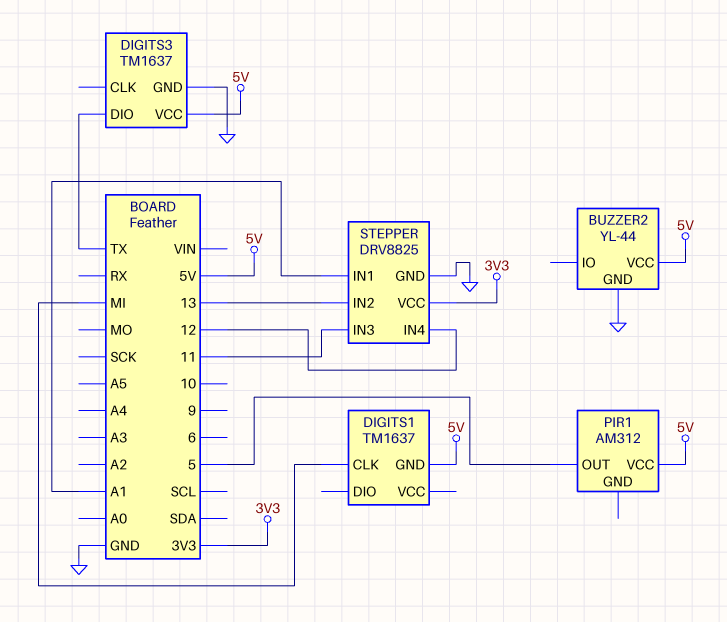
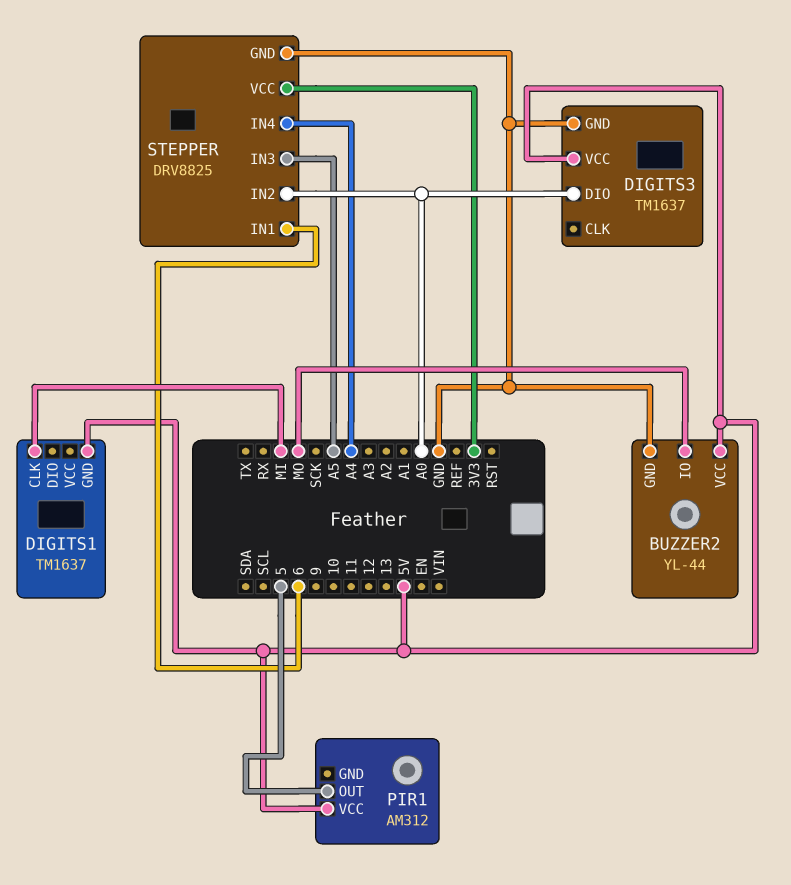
BUZZER2 pin IO: none -> MO
DIGITS3 pin DIO: TX -> A0
STEPPER pin IN1: A1 -> 6
STEPPER pin IN2: 13 -> A0
STEPPER pin IN3: 11 -> A5
STEPPER pin IN4: 12 -> A4

